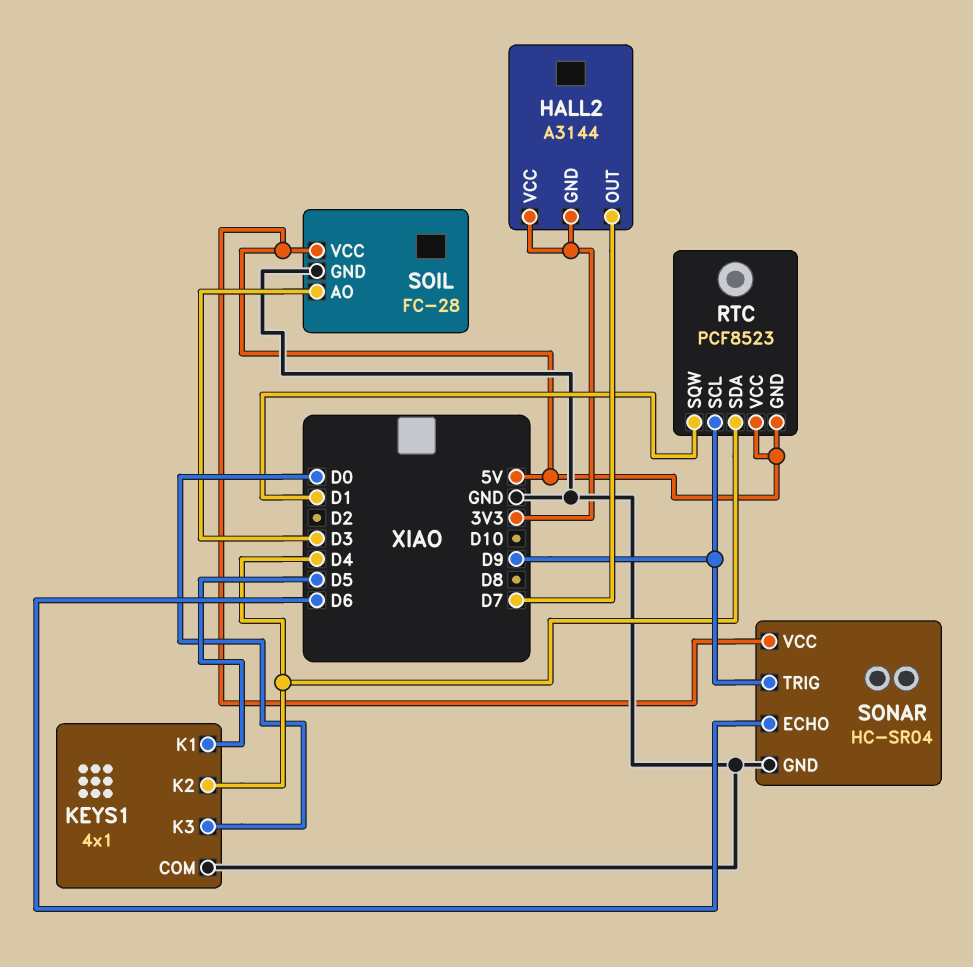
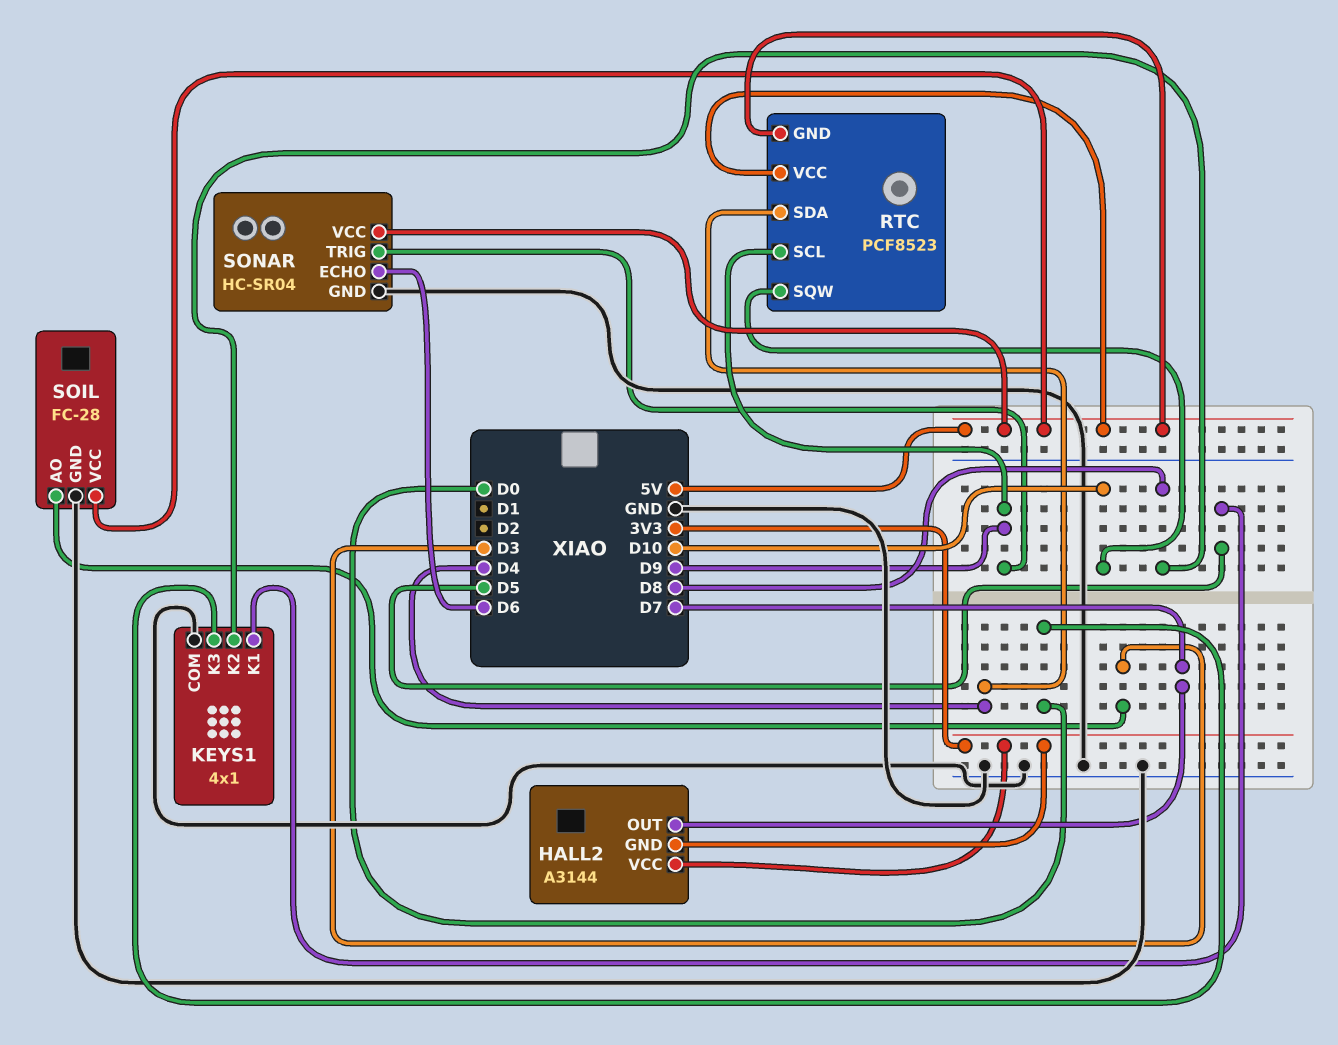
KEYS1 pin K2: D4 -> D8
RTC pin SQW: D1 -> D10

